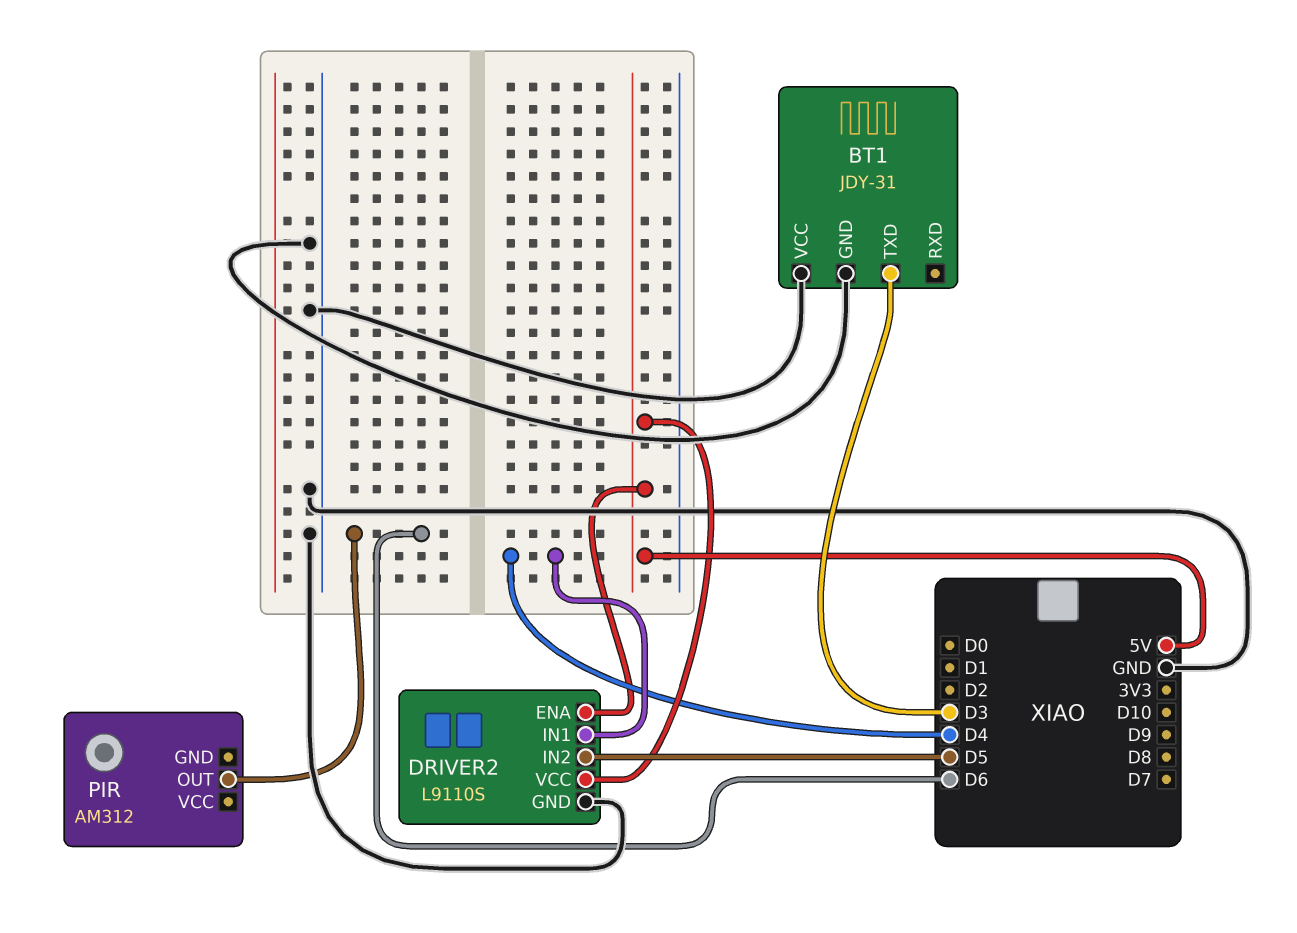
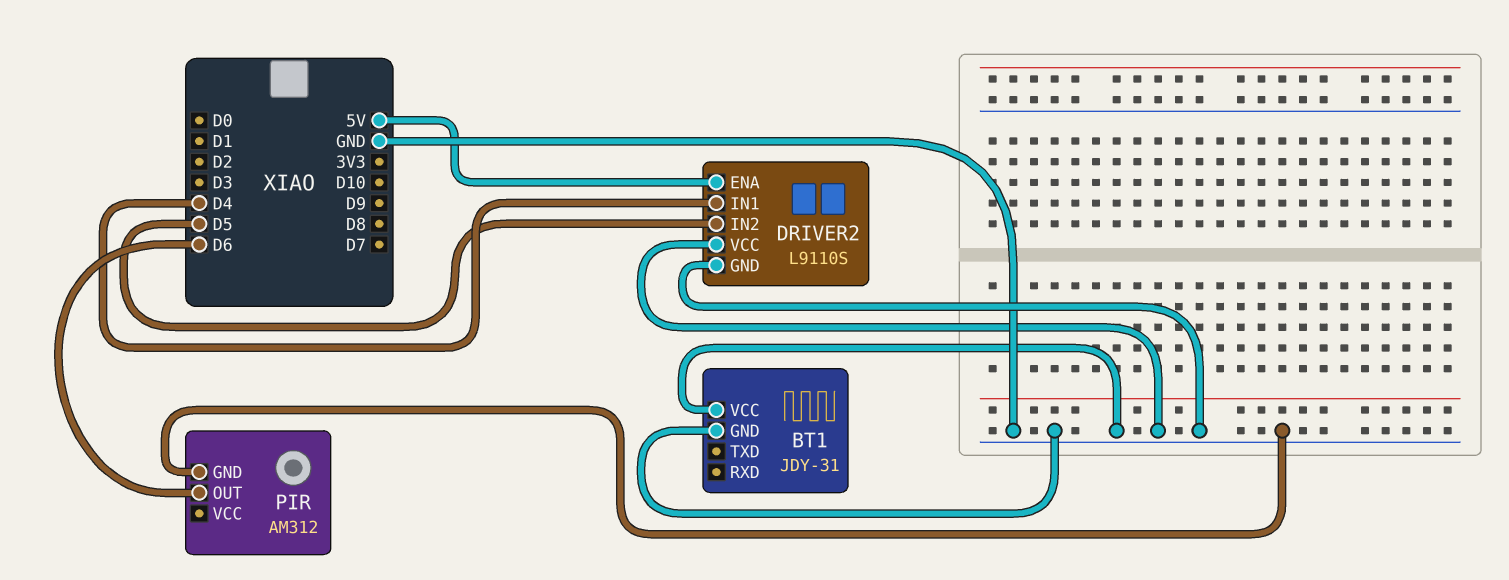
BT1 pin TXD: D3 -> none
DRIVER2 pin VCC: 5V -> GND
PIR pin GND: none -> GND

